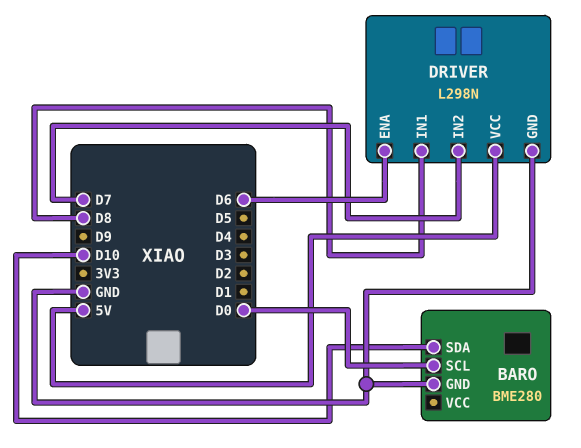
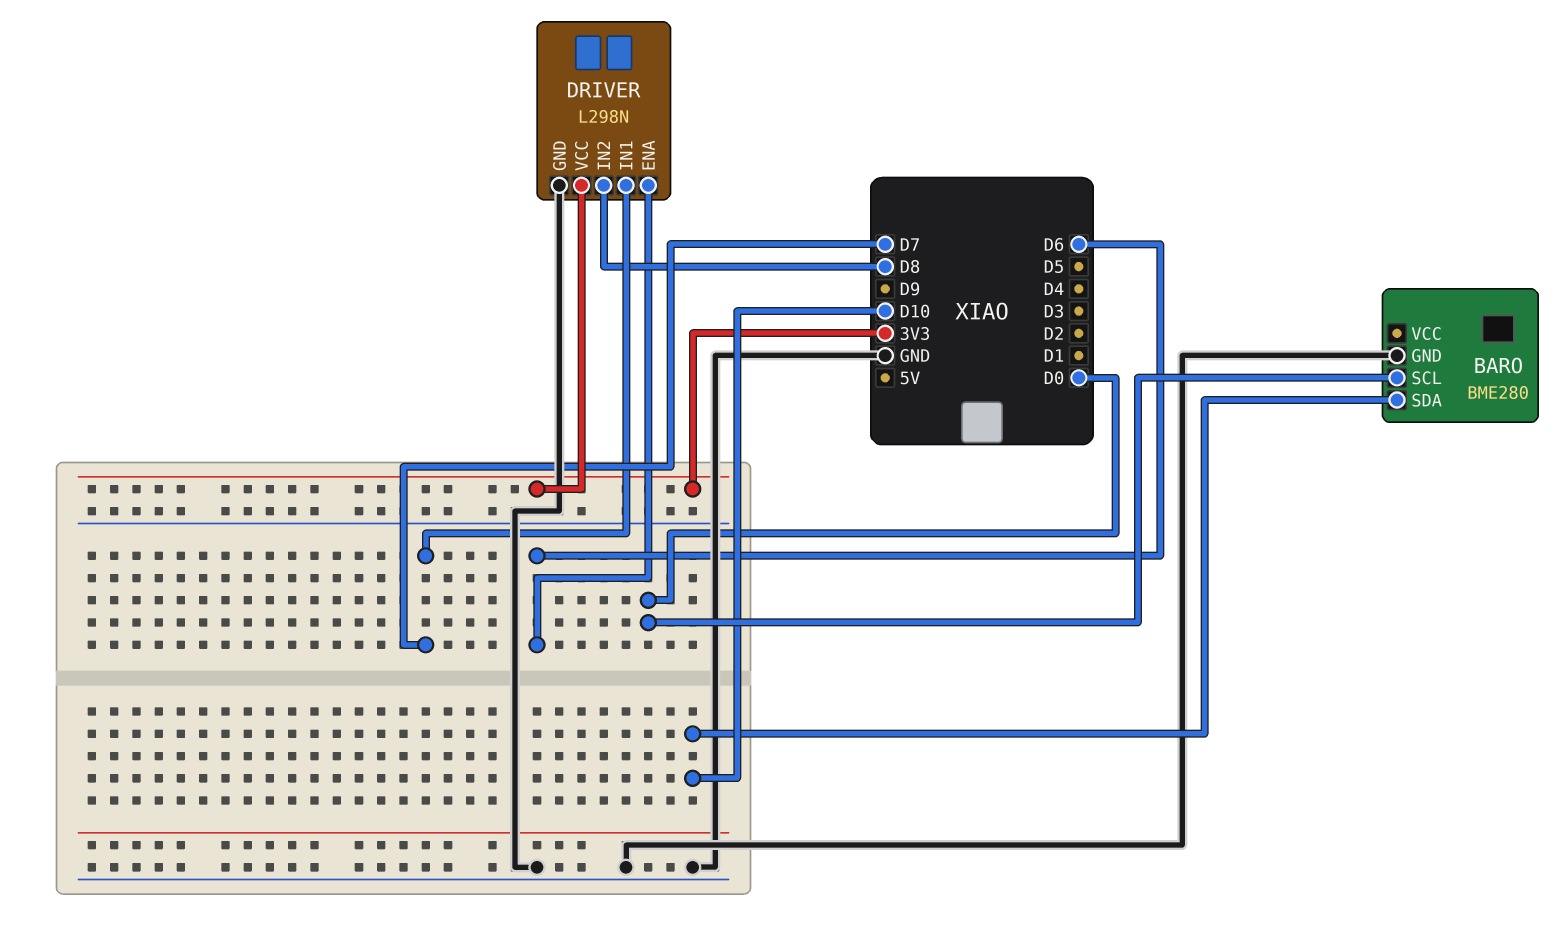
DRIVER pin IN1: D8 -> D7
DRIVER pin IN2: D7 -> D8
DRIVER pin VCC: 5V -> 3V3

